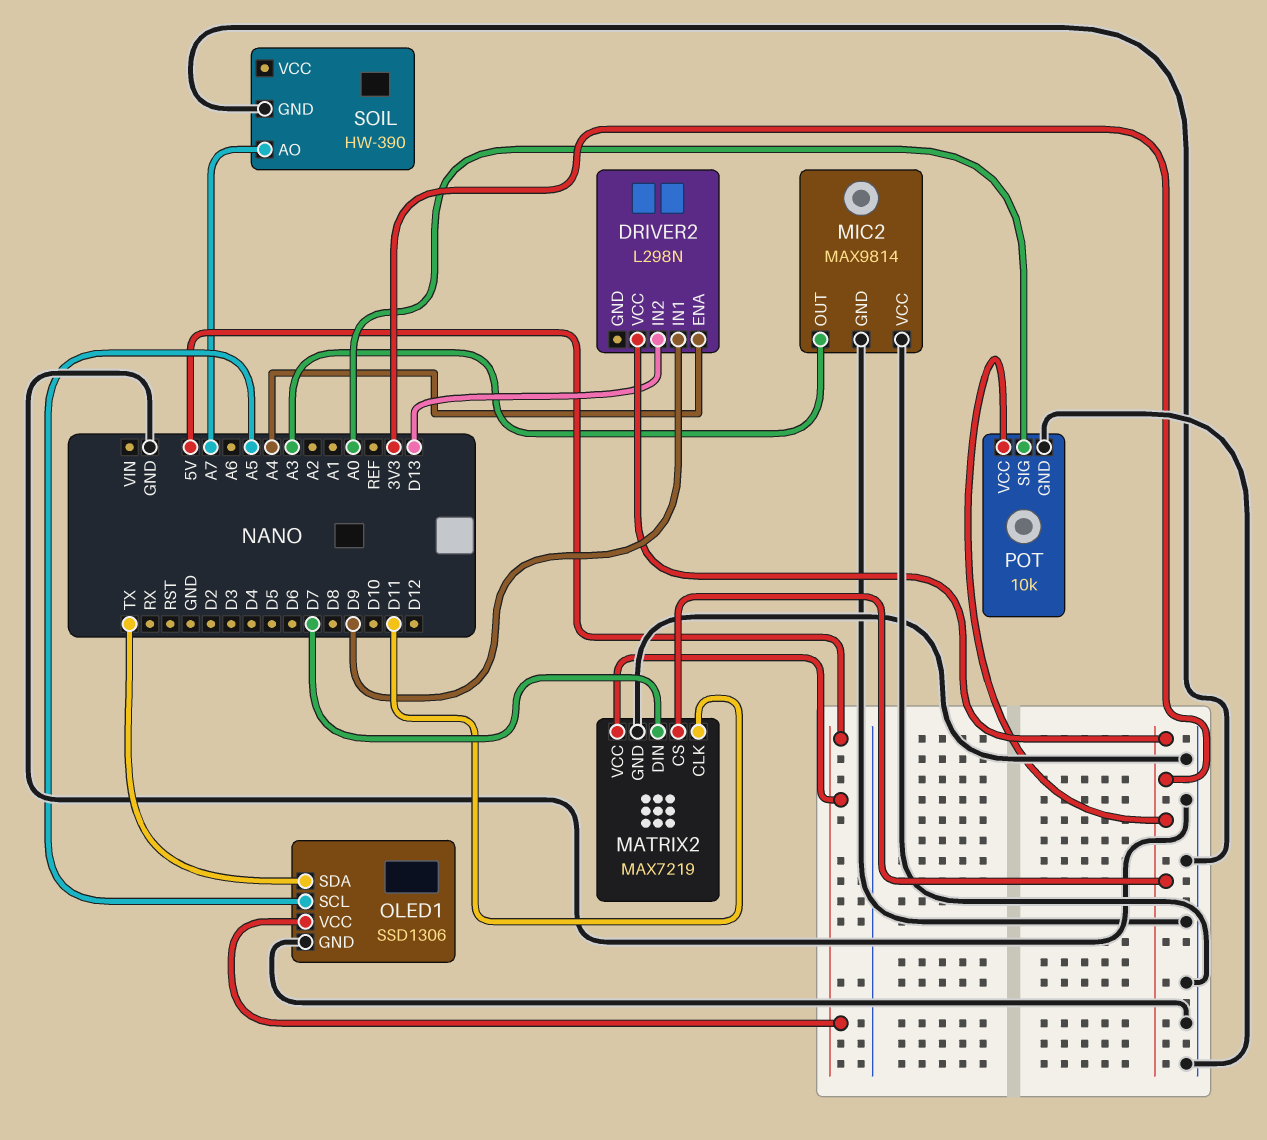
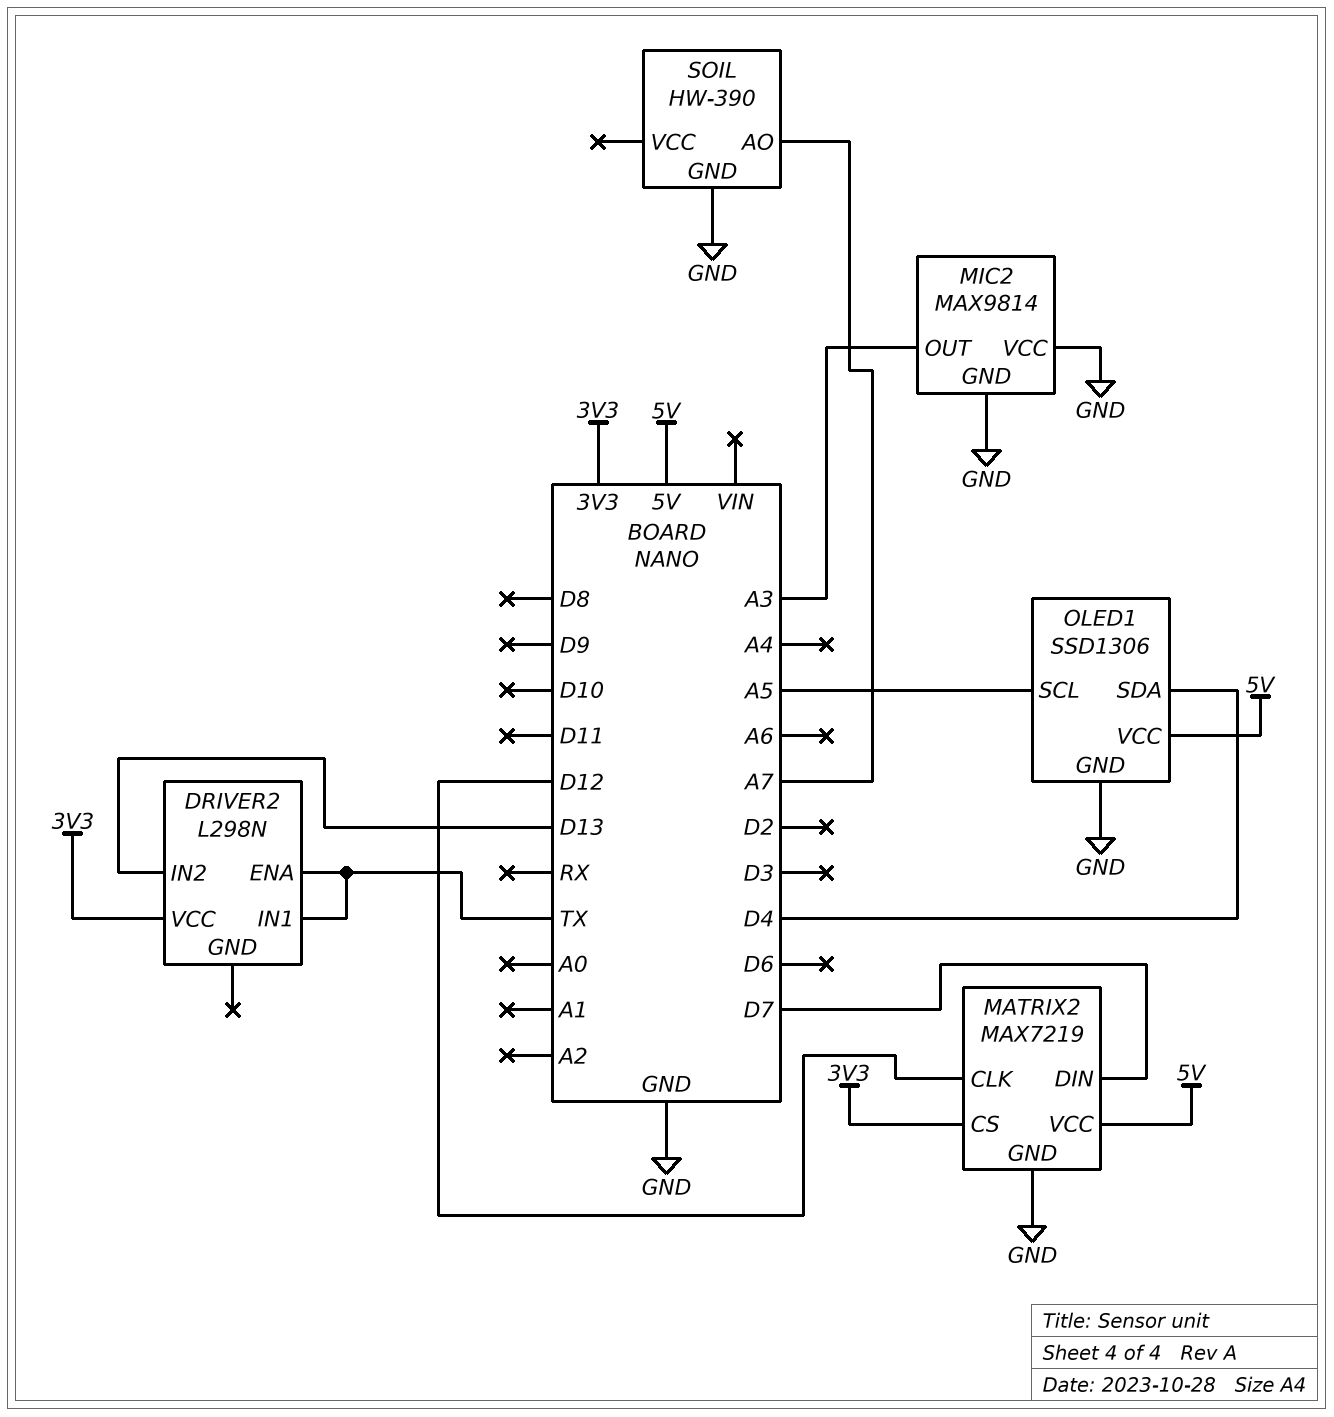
DRIVER2 pin ENA: A4 -> TX
DRIVER2 pin IN1: D9 -> TX
MATRIX2 pin CLK: D11 -> D12
OLED1 pin SDA: TX -> D4
POT: 10k -> none
POT pin GND: GND -> none
POT pin SIG: A0 -> none
POT pin VCC: 3V3 -> none

